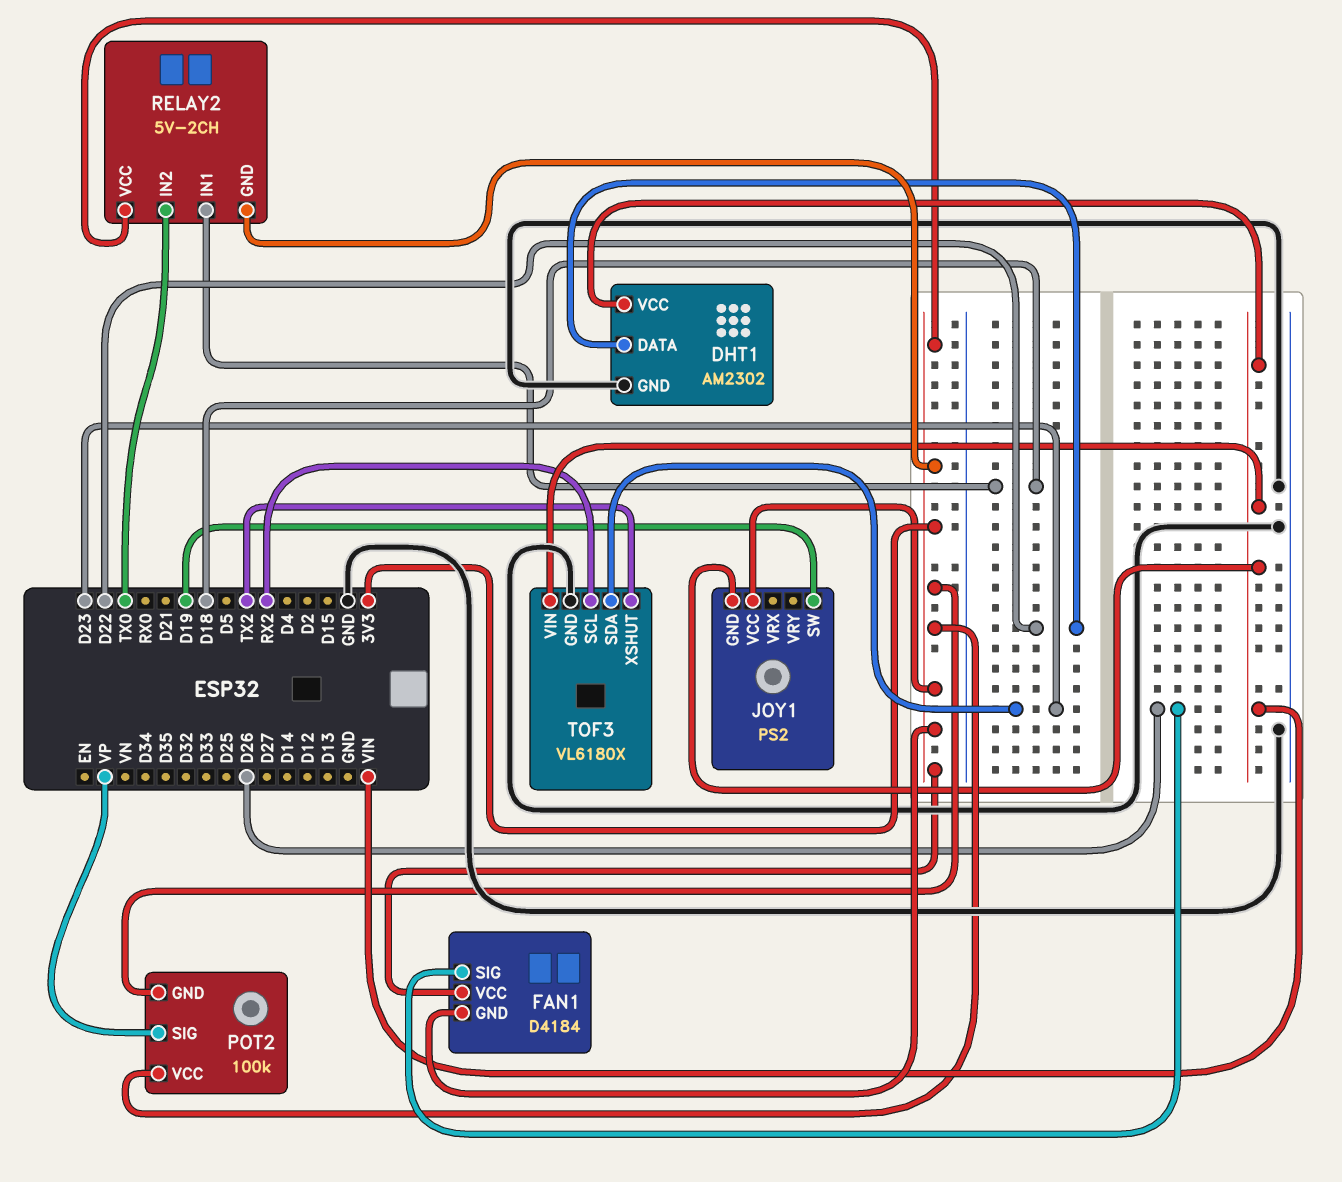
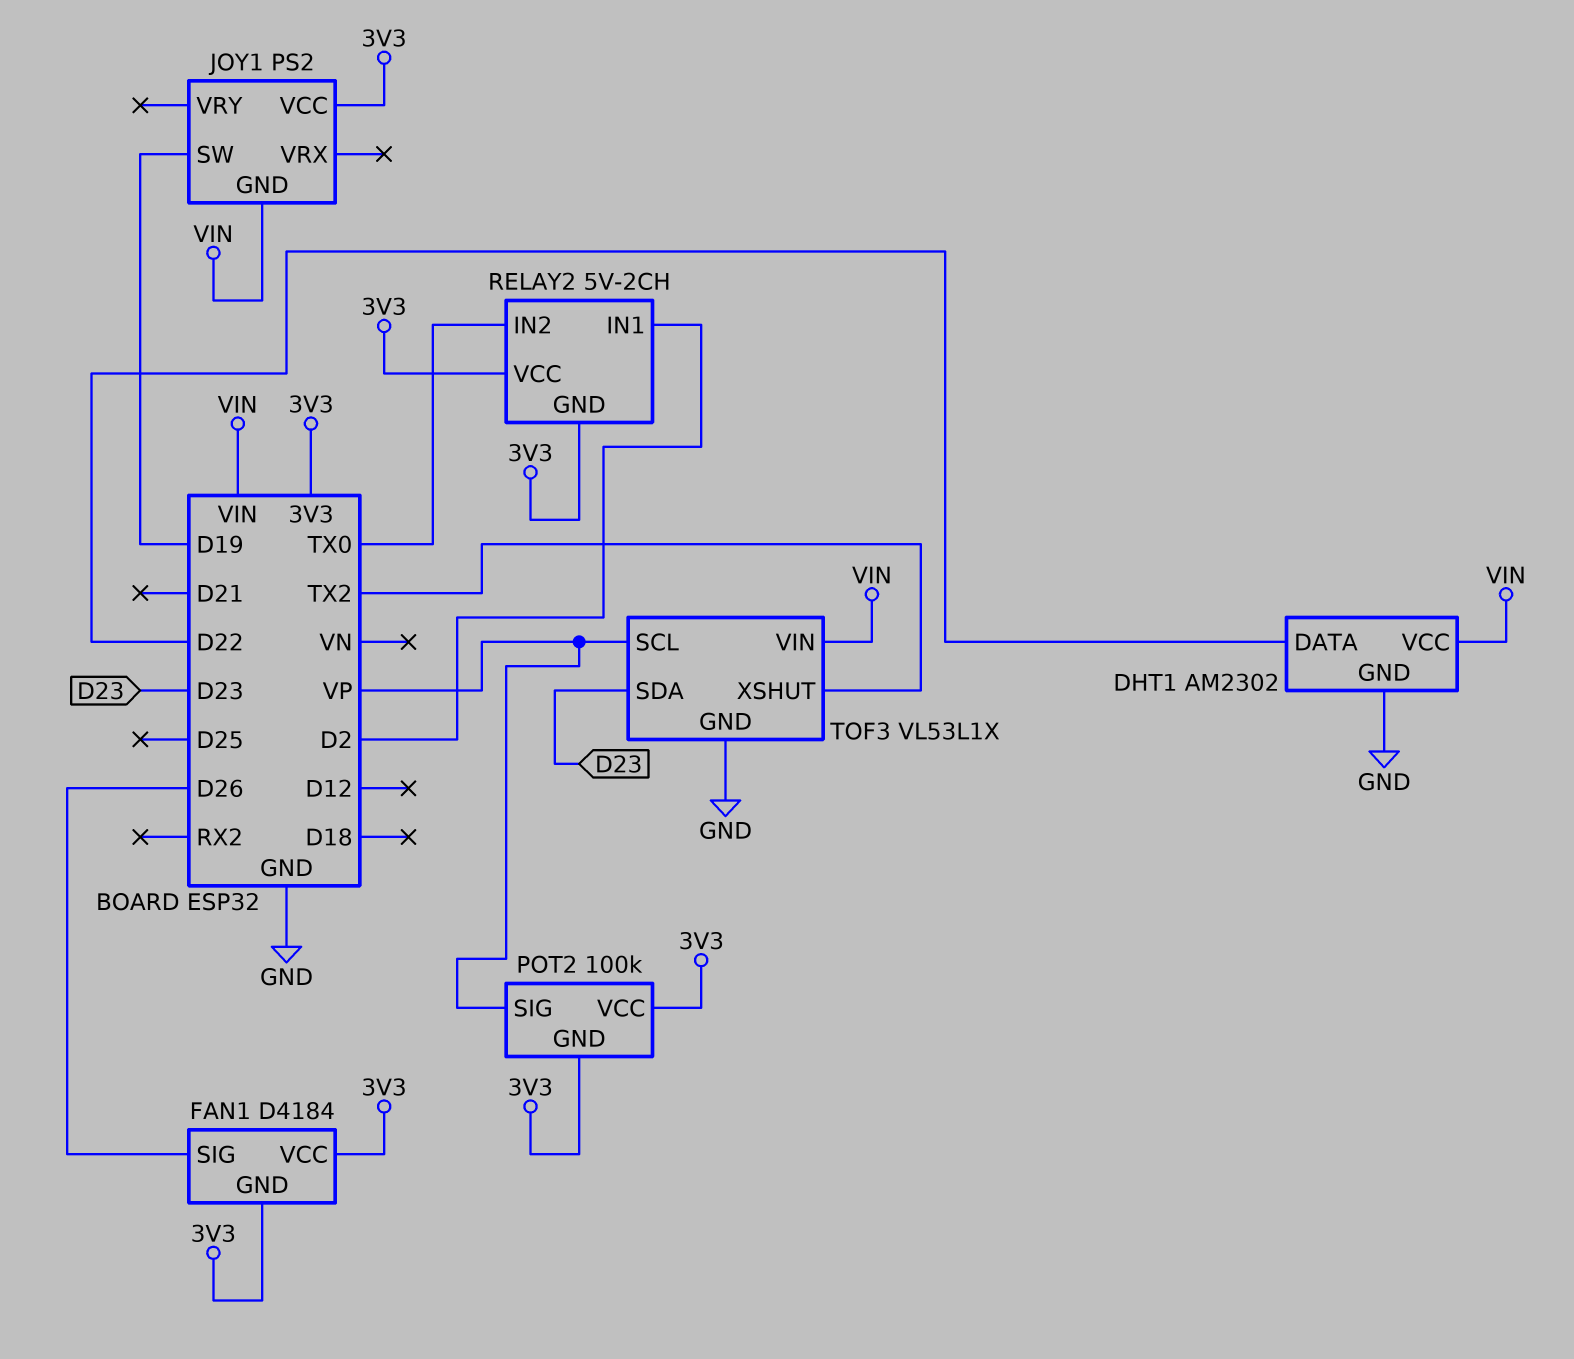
RELAY2 pin IN1: D18 -> D2
TOF3: VL6180X -> VL53L1X
TOF3 pin SCL: RX2 -> VP

